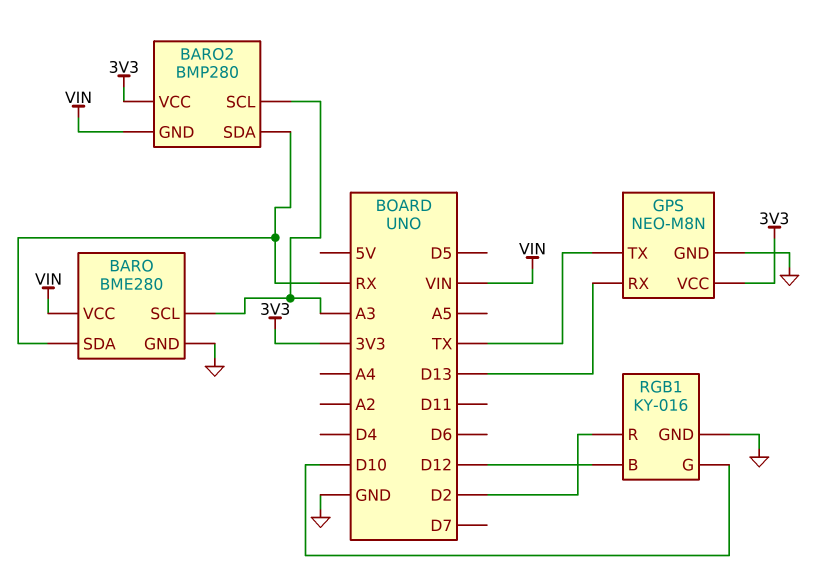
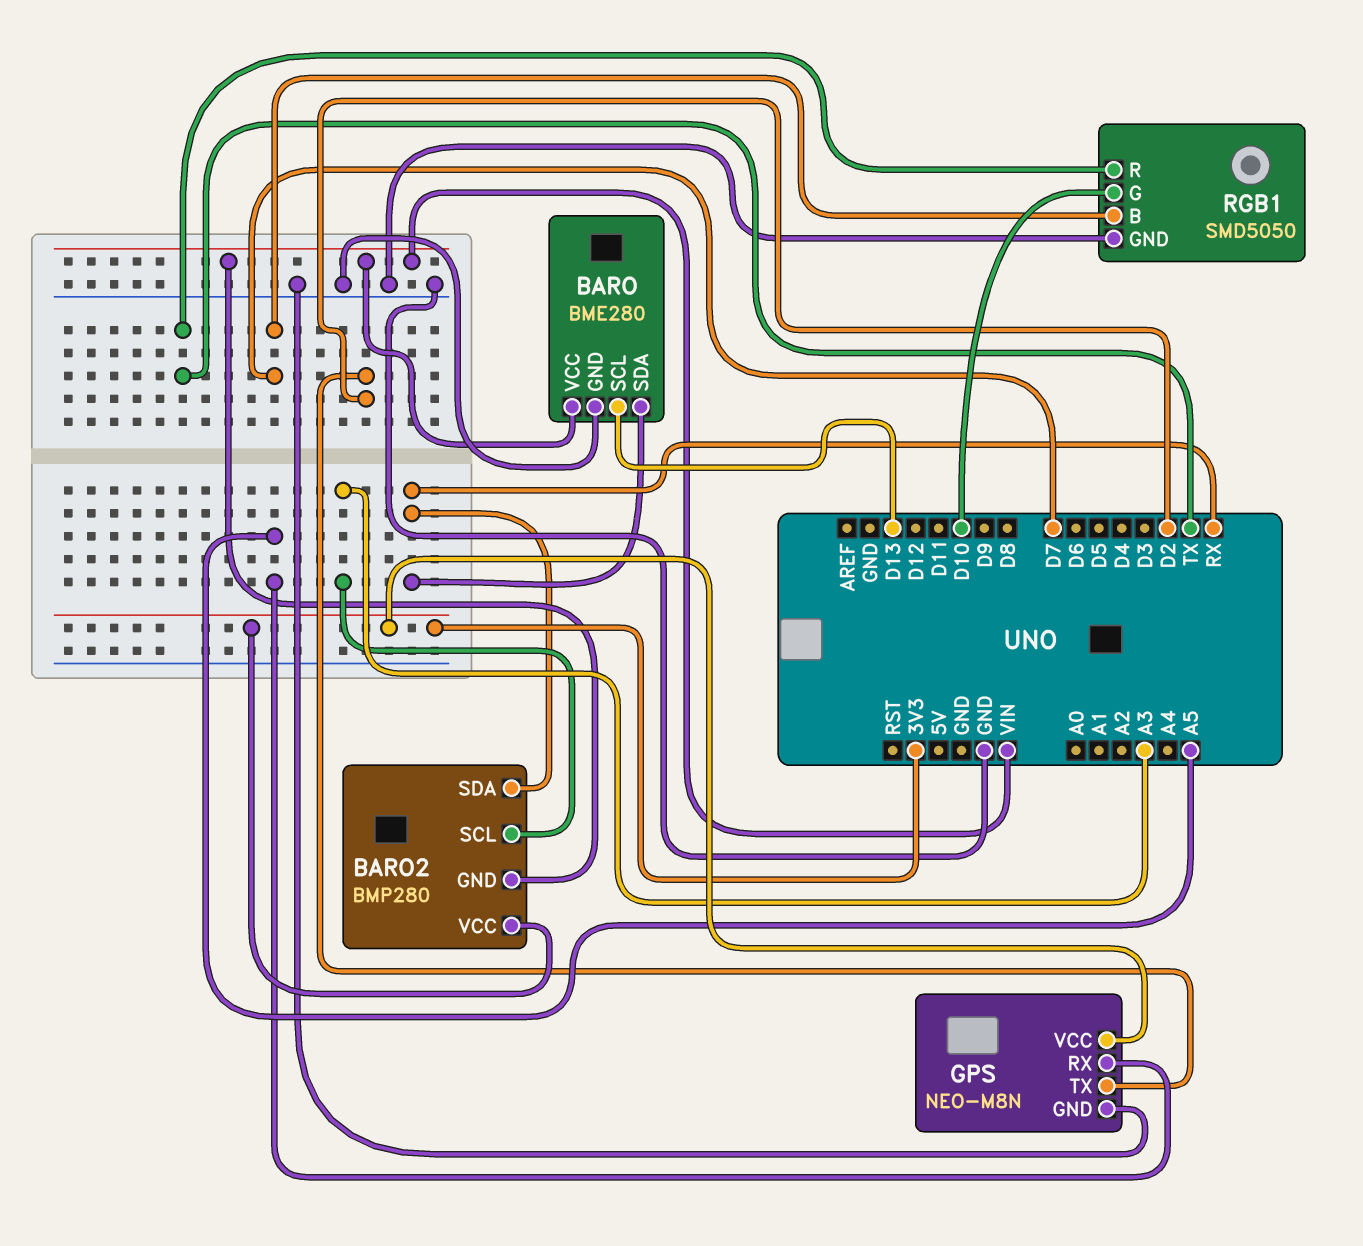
BARO pin SCL: A3 -> D13
GPS pin RX: D13 -> A5
GPS pin TX: TX -> D2
RGB1: KY-016 -> SMD5050
RGB1 pin B: D12 -> D7
RGB1 pin R: D2 -> TX

